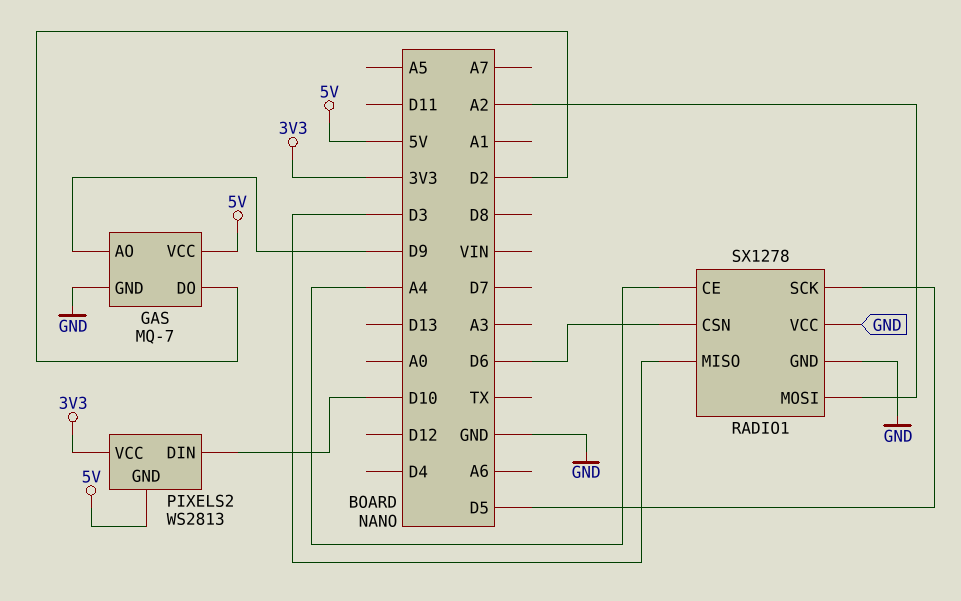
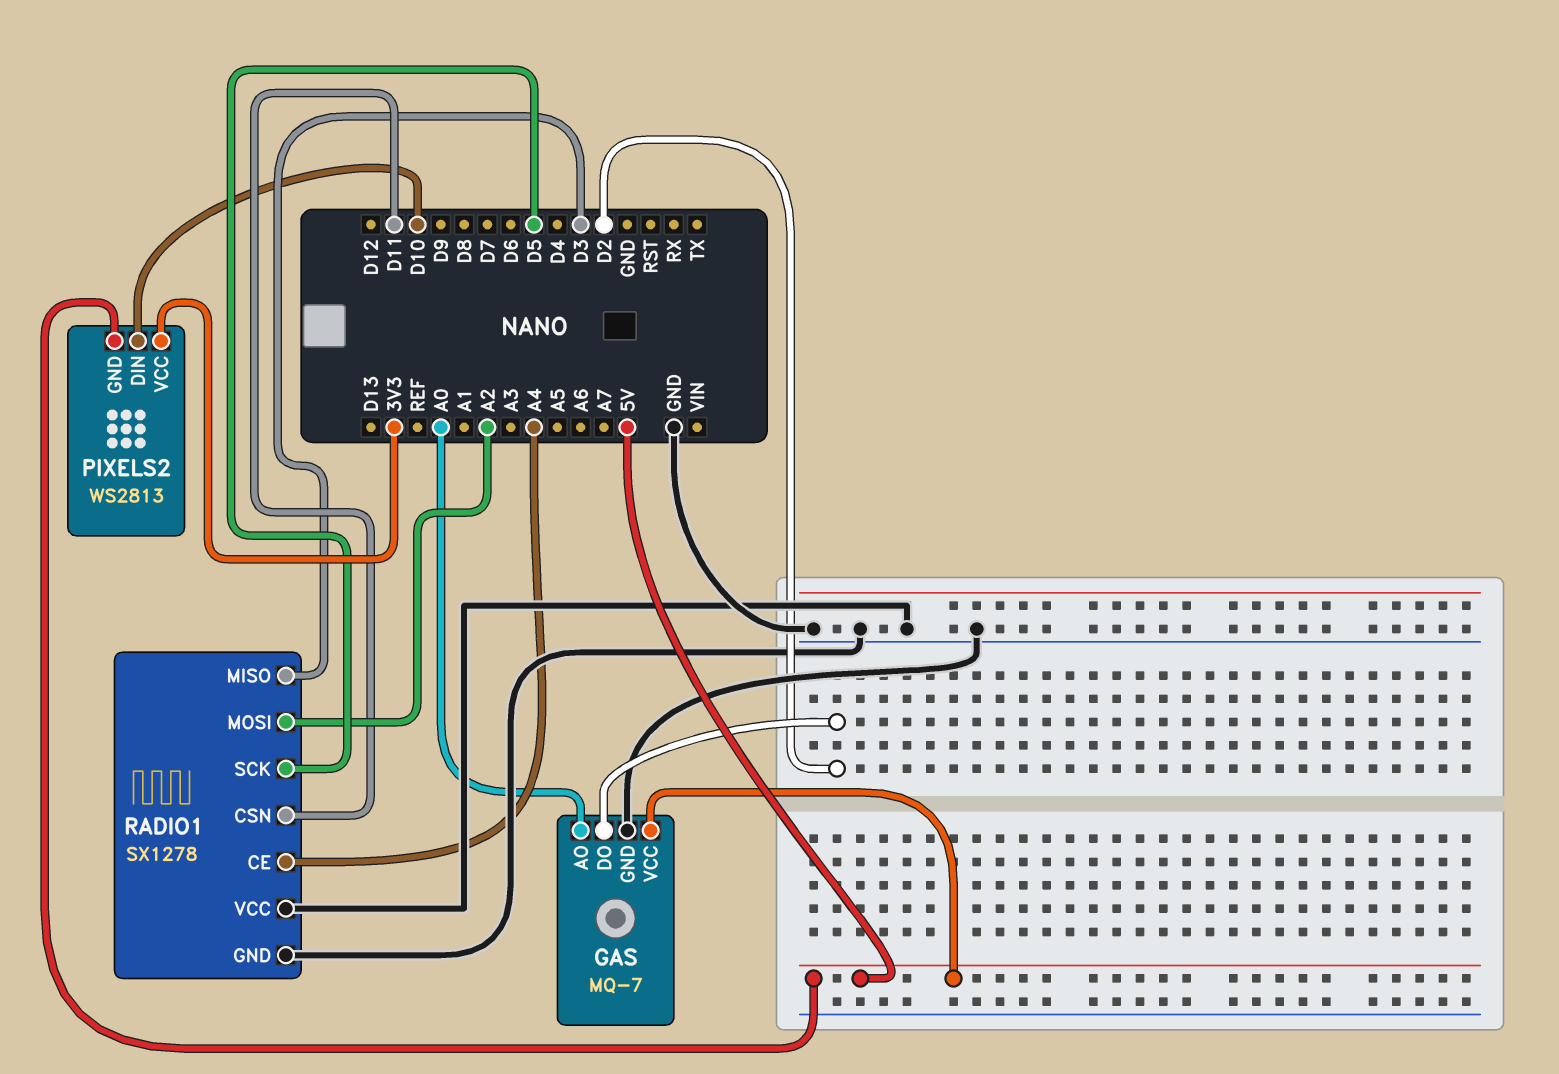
GAS pin AO: D9 -> A0
RADIO1 pin CSN: D6 -> D11

